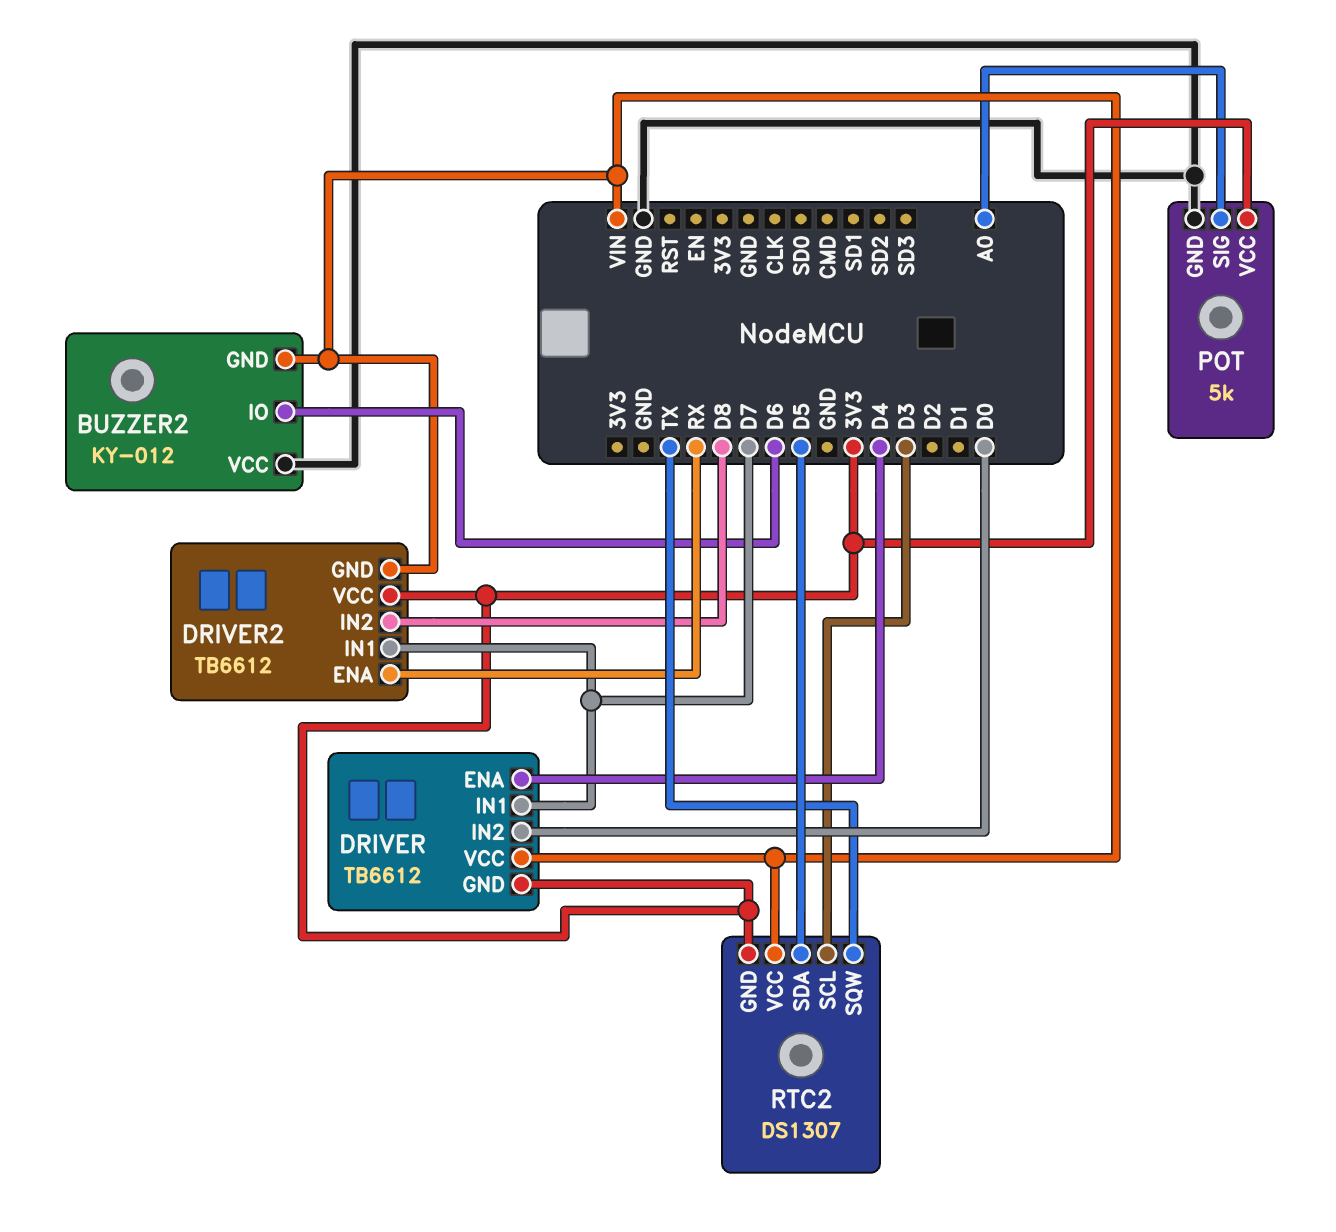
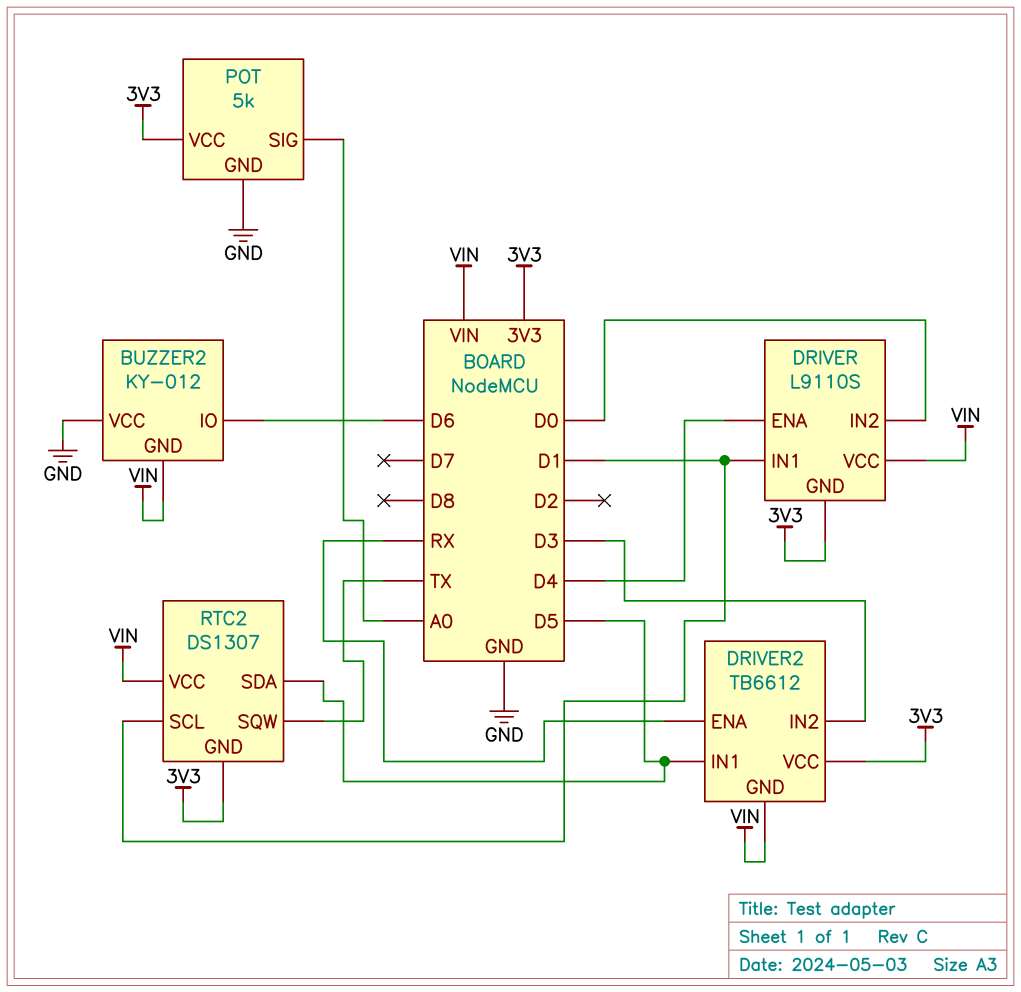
DRIVER: TB6612 -> L9110S
DRIVER pin IN1: D7 -> D1
DRIVER2 pin IN1: D7 -> D5
DRIVER2 pin IN2: D8 -> D3
RTC2 pin SCL: D3 -> D1

